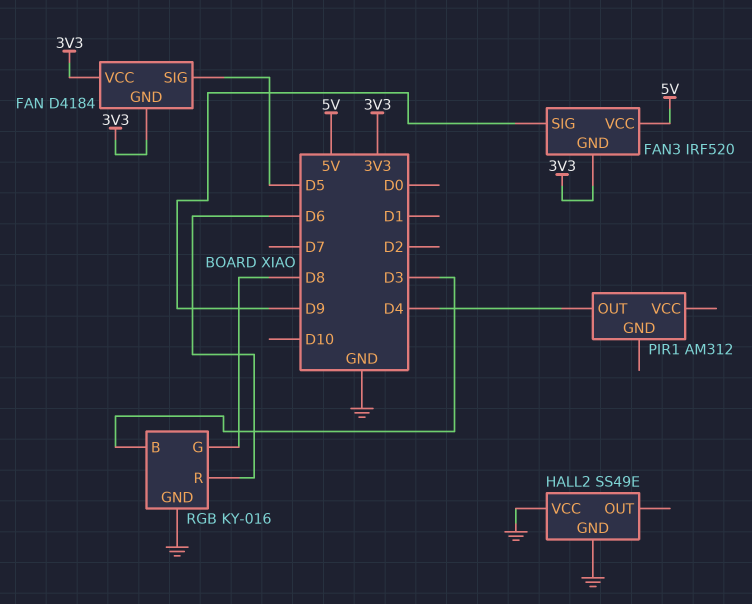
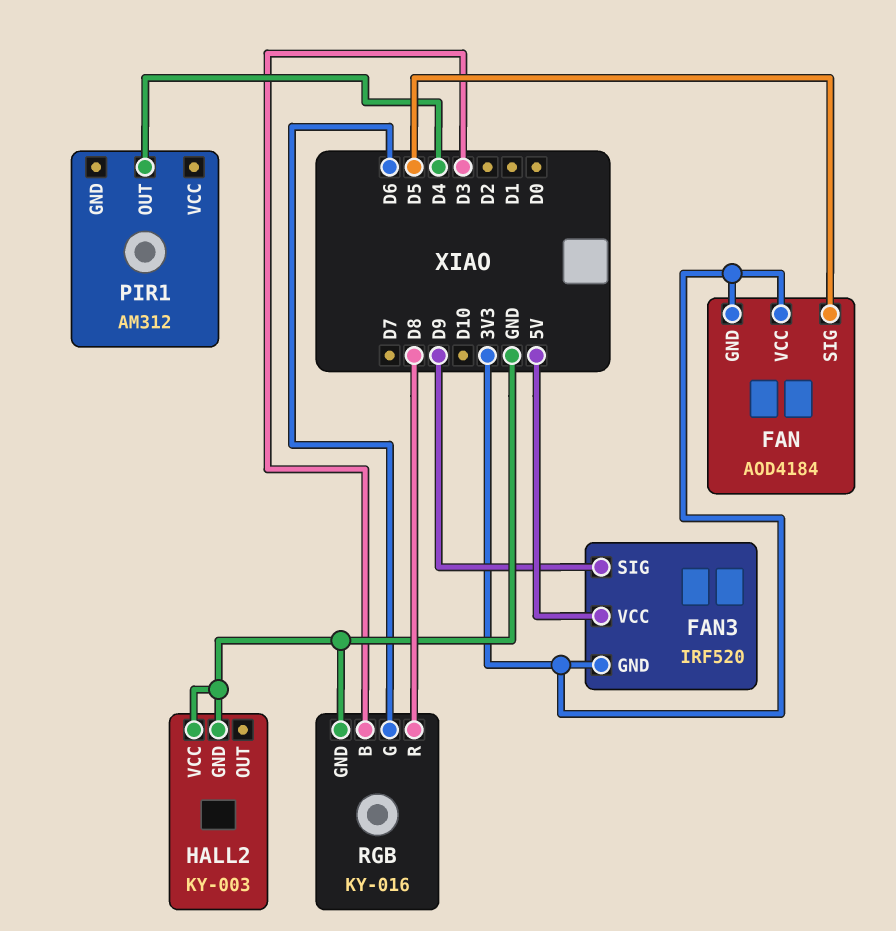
FAN: D4184 -> AOD4184
HALL2: SS49E -> KY-003
RGB pin G: D8 -> D6
RGB pin R: D6 -> D8

